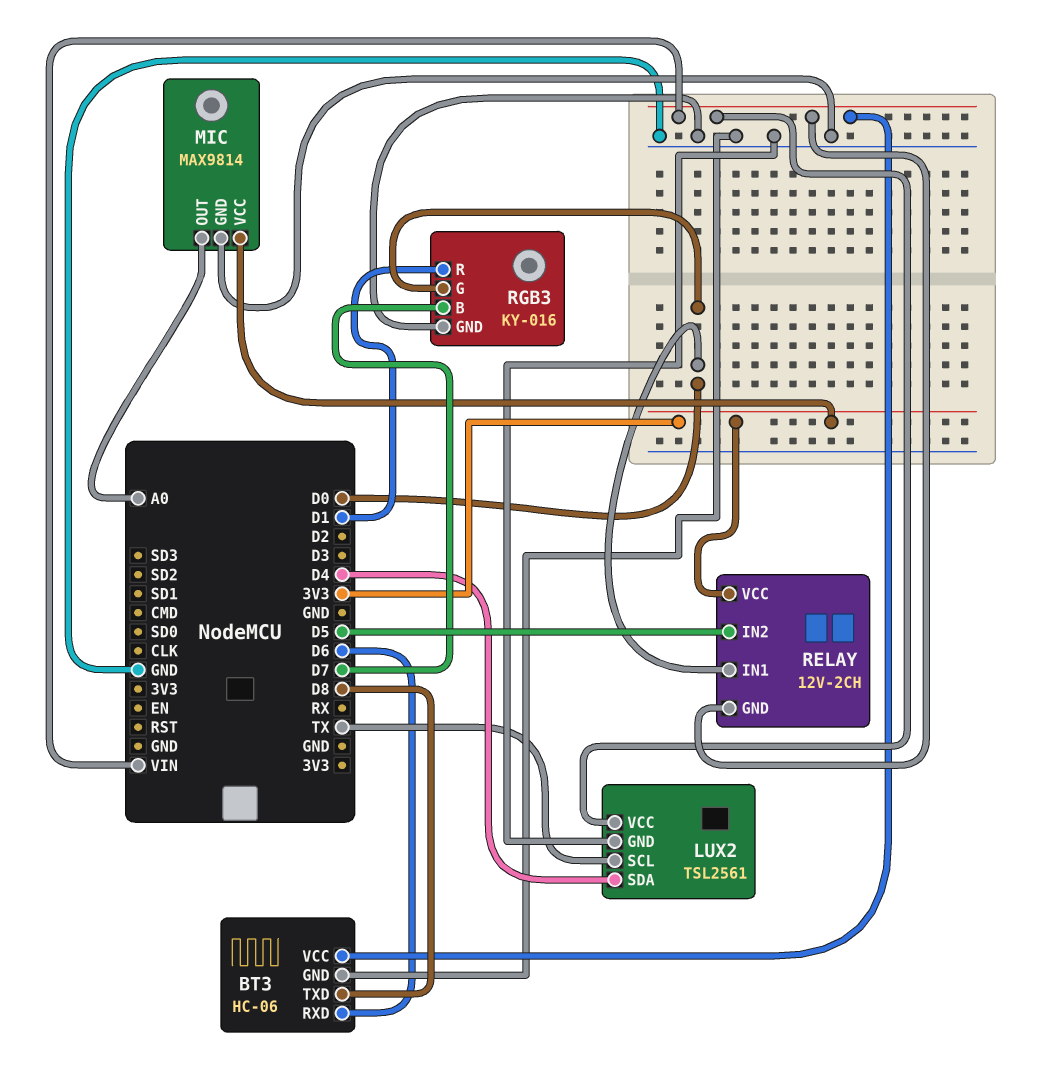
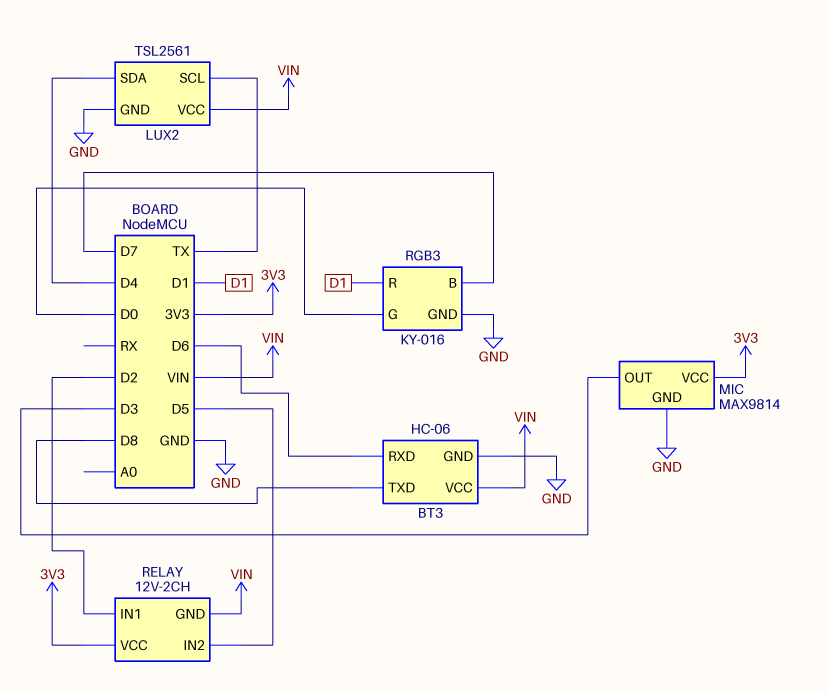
MIC pin OUT: A0 -> D3
RELAY pin IN1: D0 -> D2

